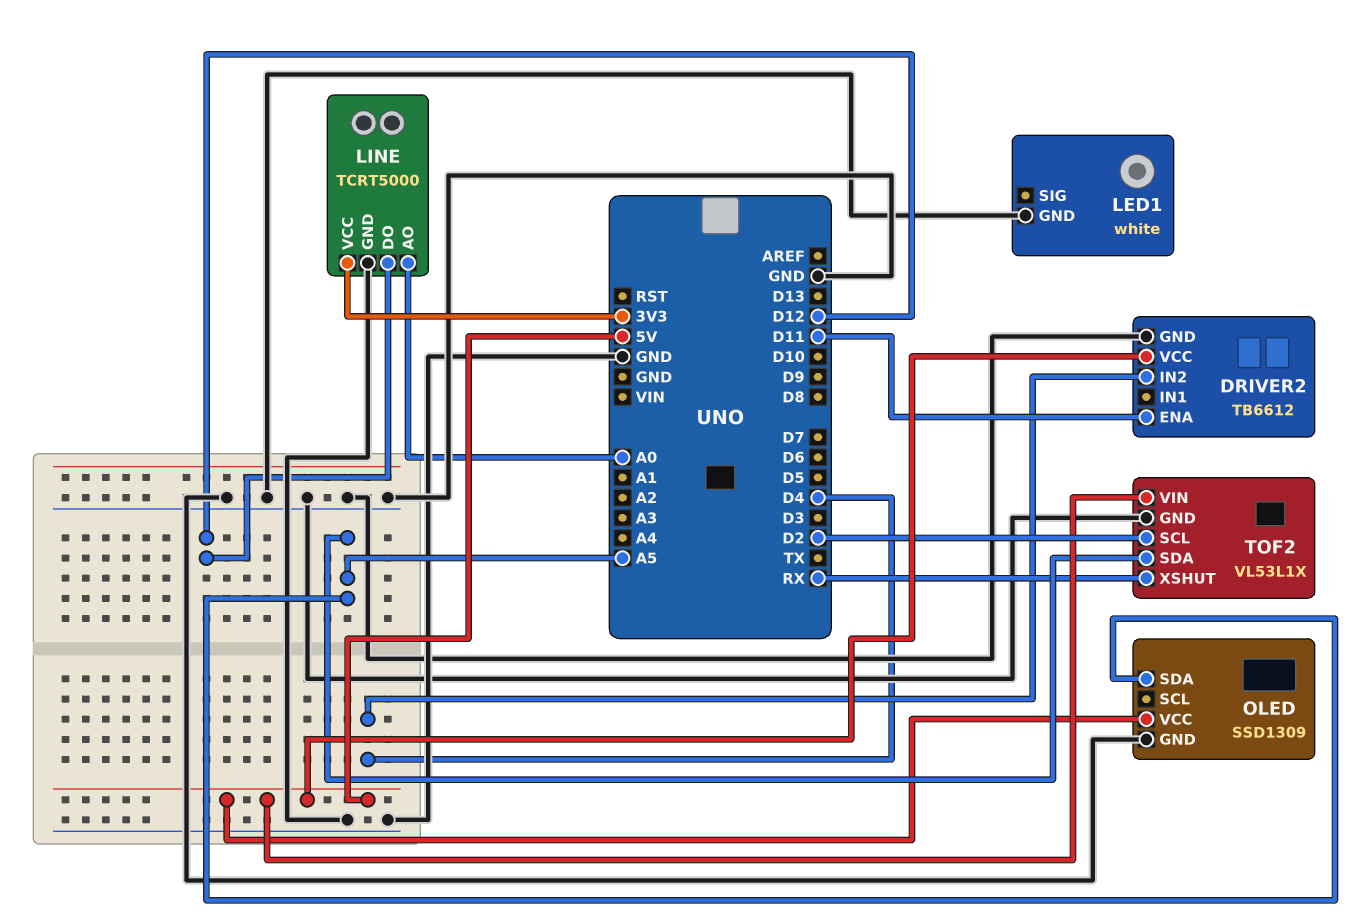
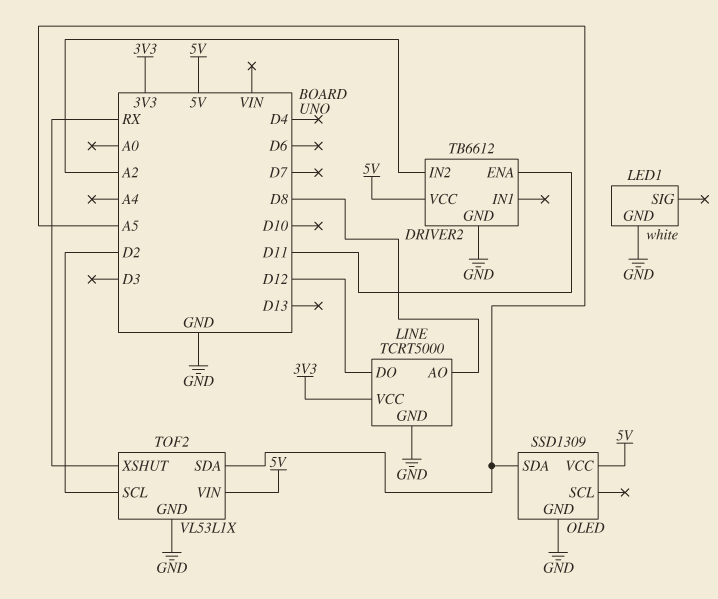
DRIVER2 pin IN2: D4 -> A2
LINE pin AO: A0 -> D8

